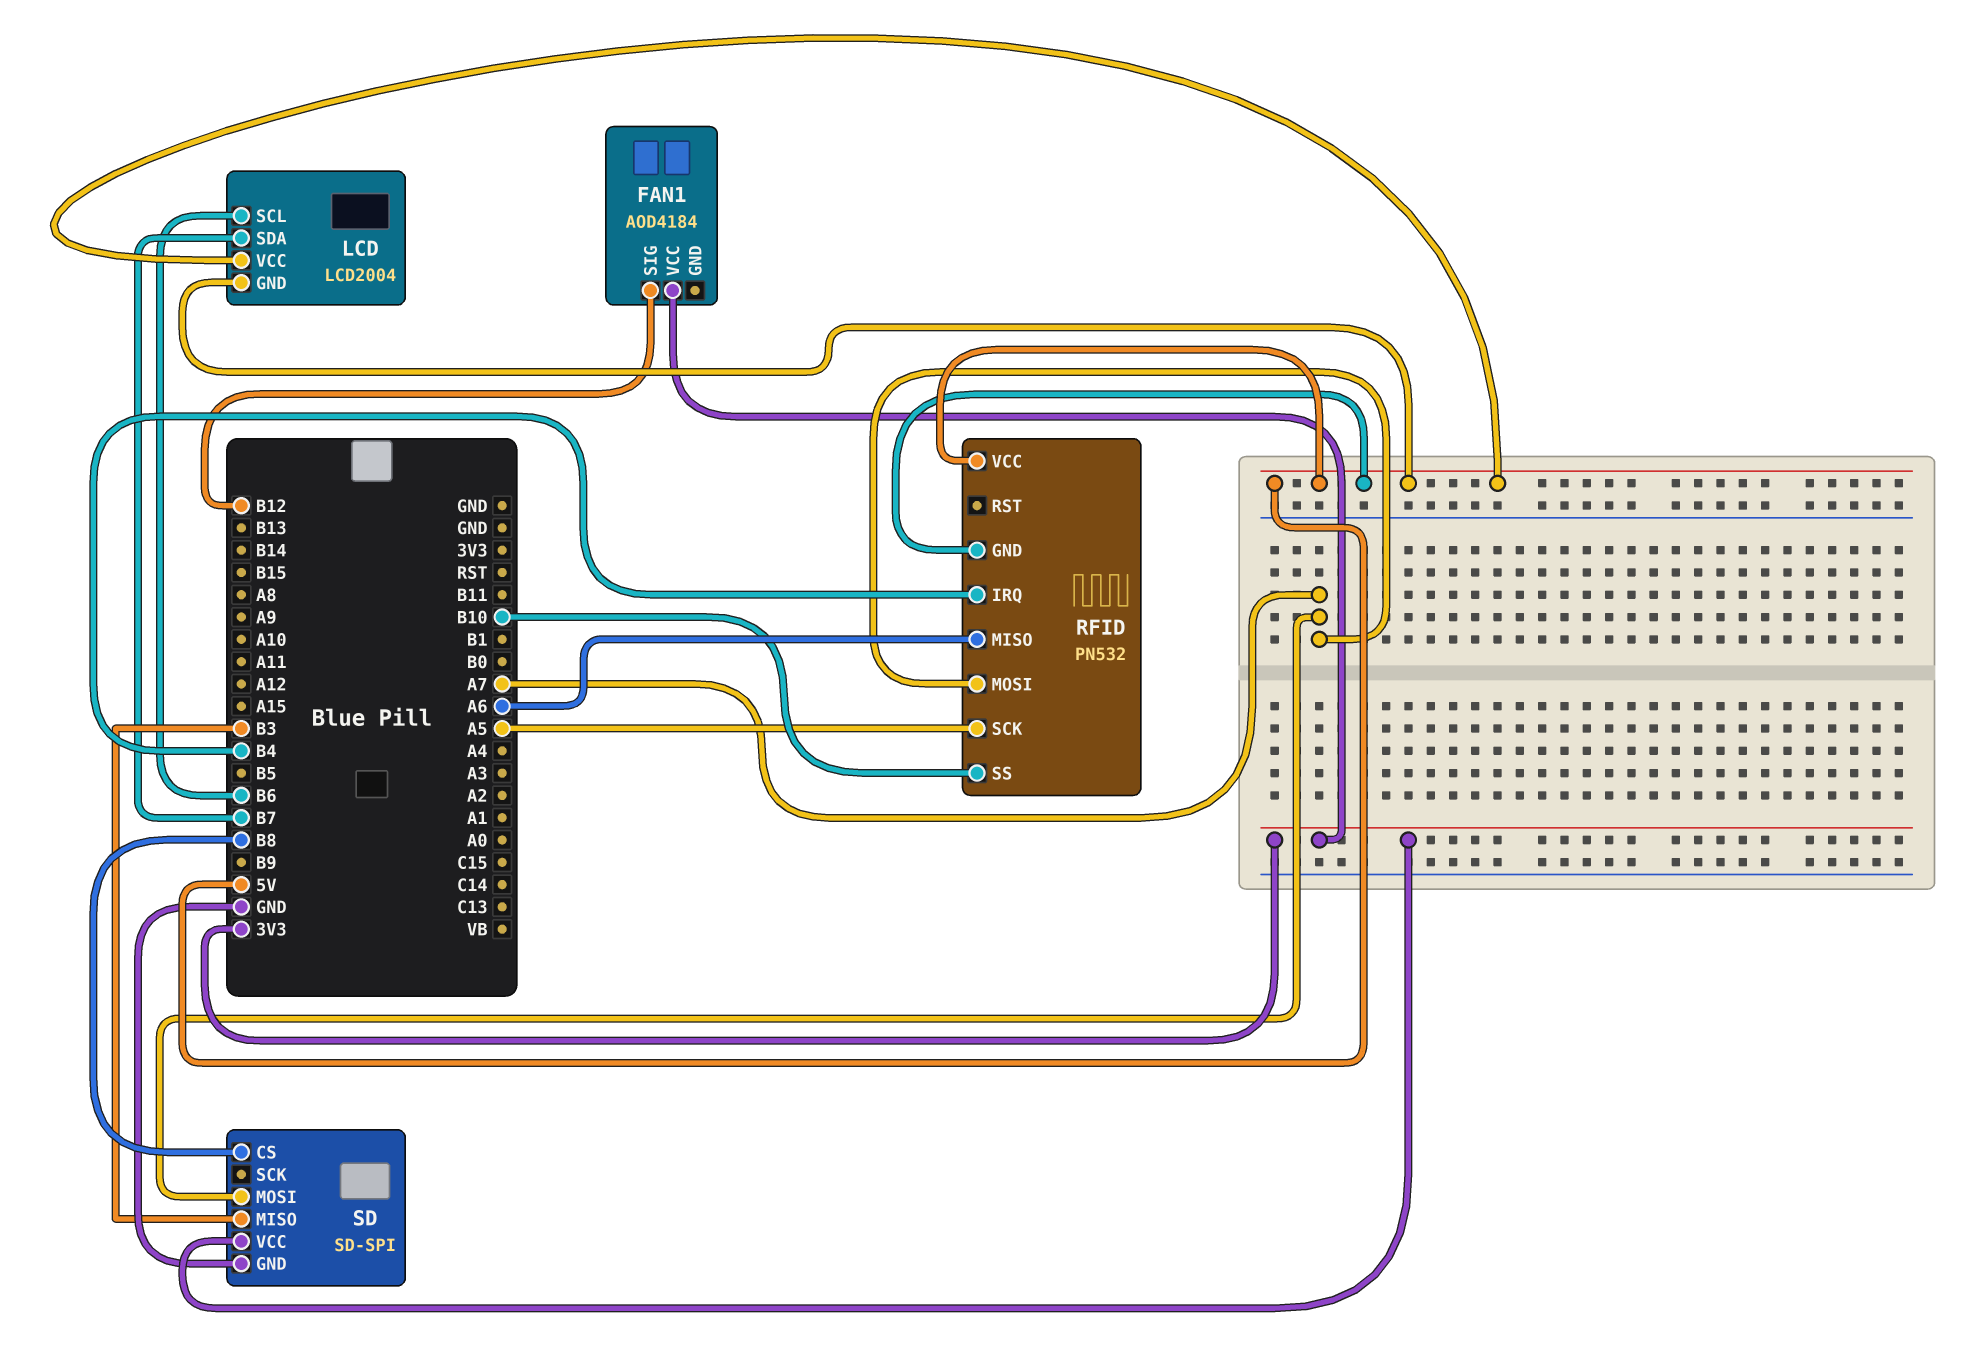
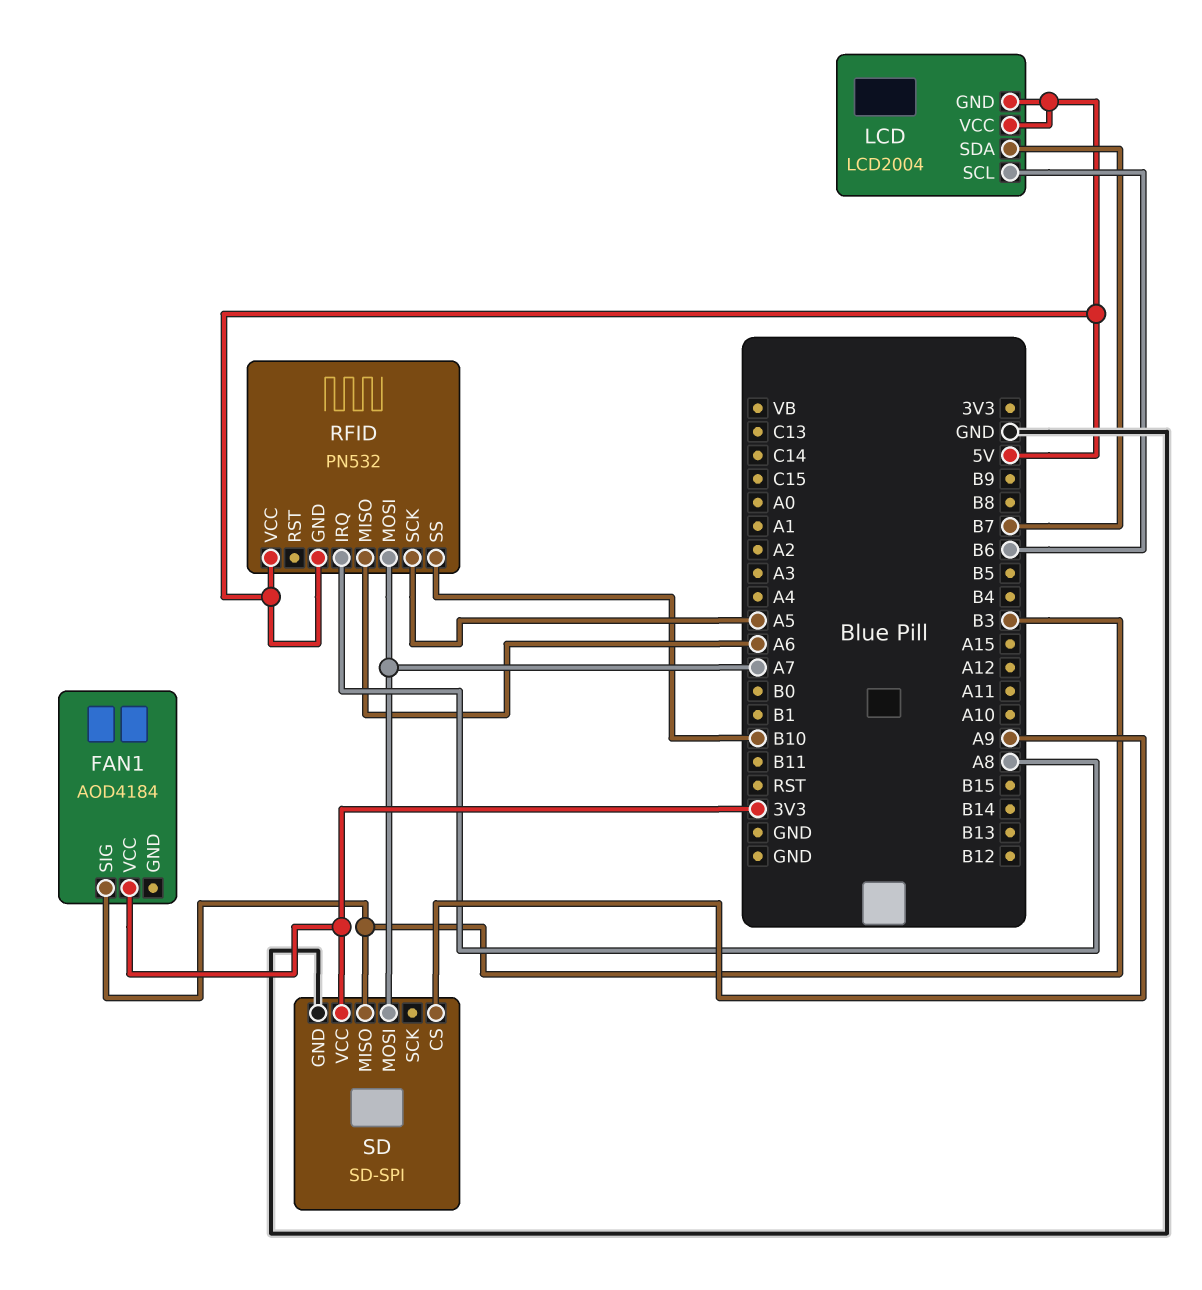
FAN1 pin SIG: B12 -> B3
RFID pin IRQ: B4 -> A8
SD pin CS: B8 -> A9

